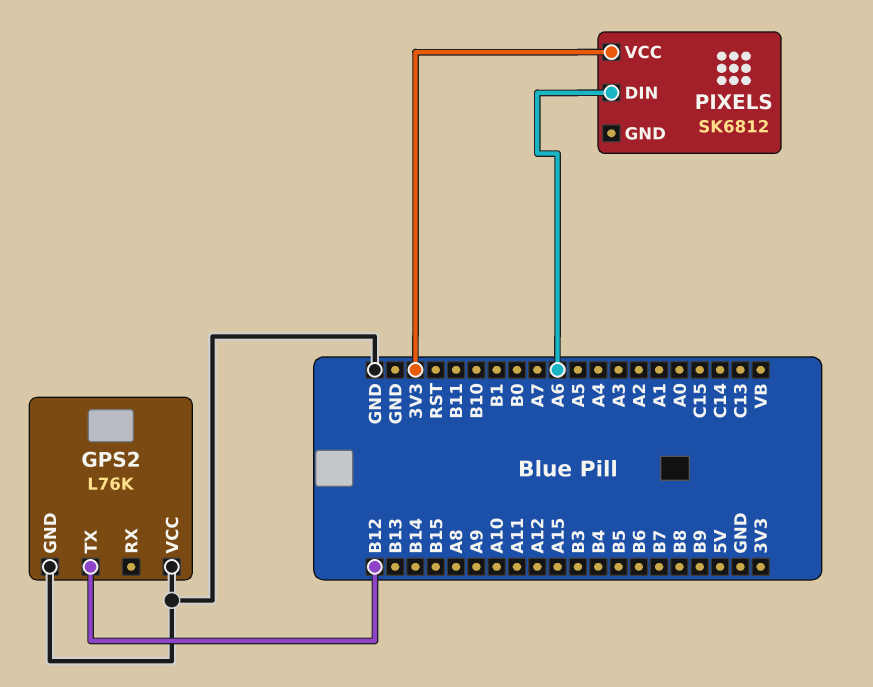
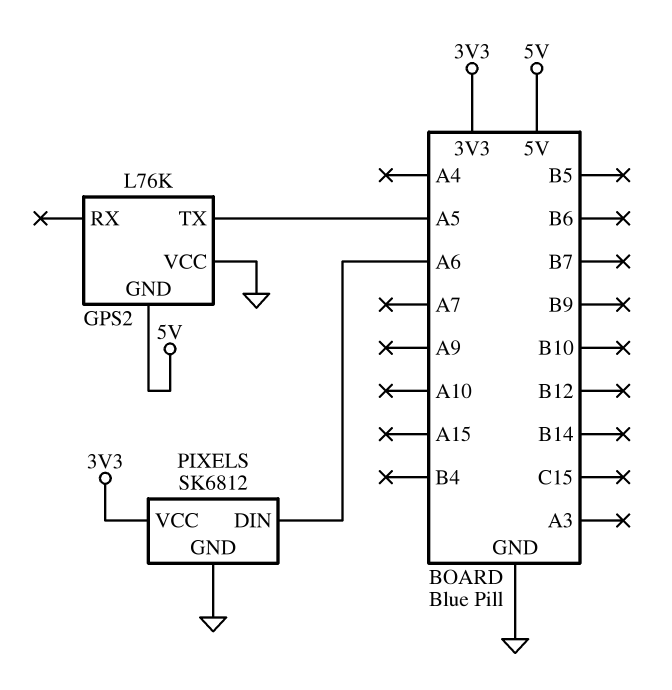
GPS2 pin GND: GND -> 5V
GPS2 pin TX: B12 -> A5
PIXELS pin GND: none -> GND

